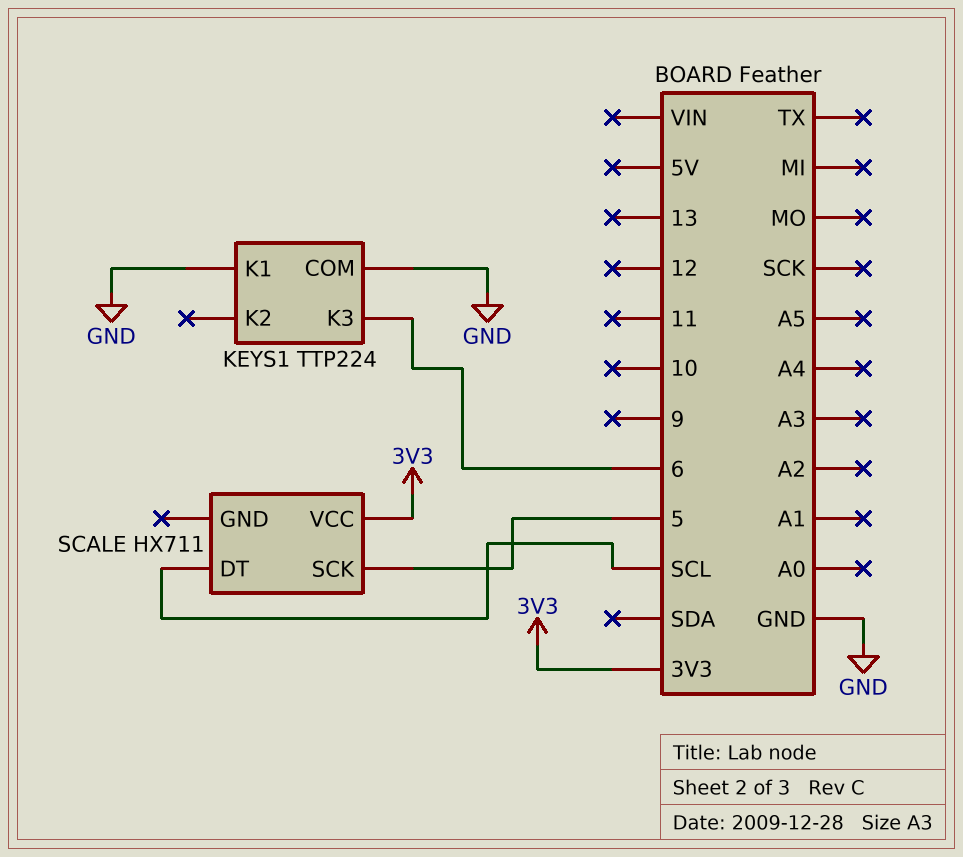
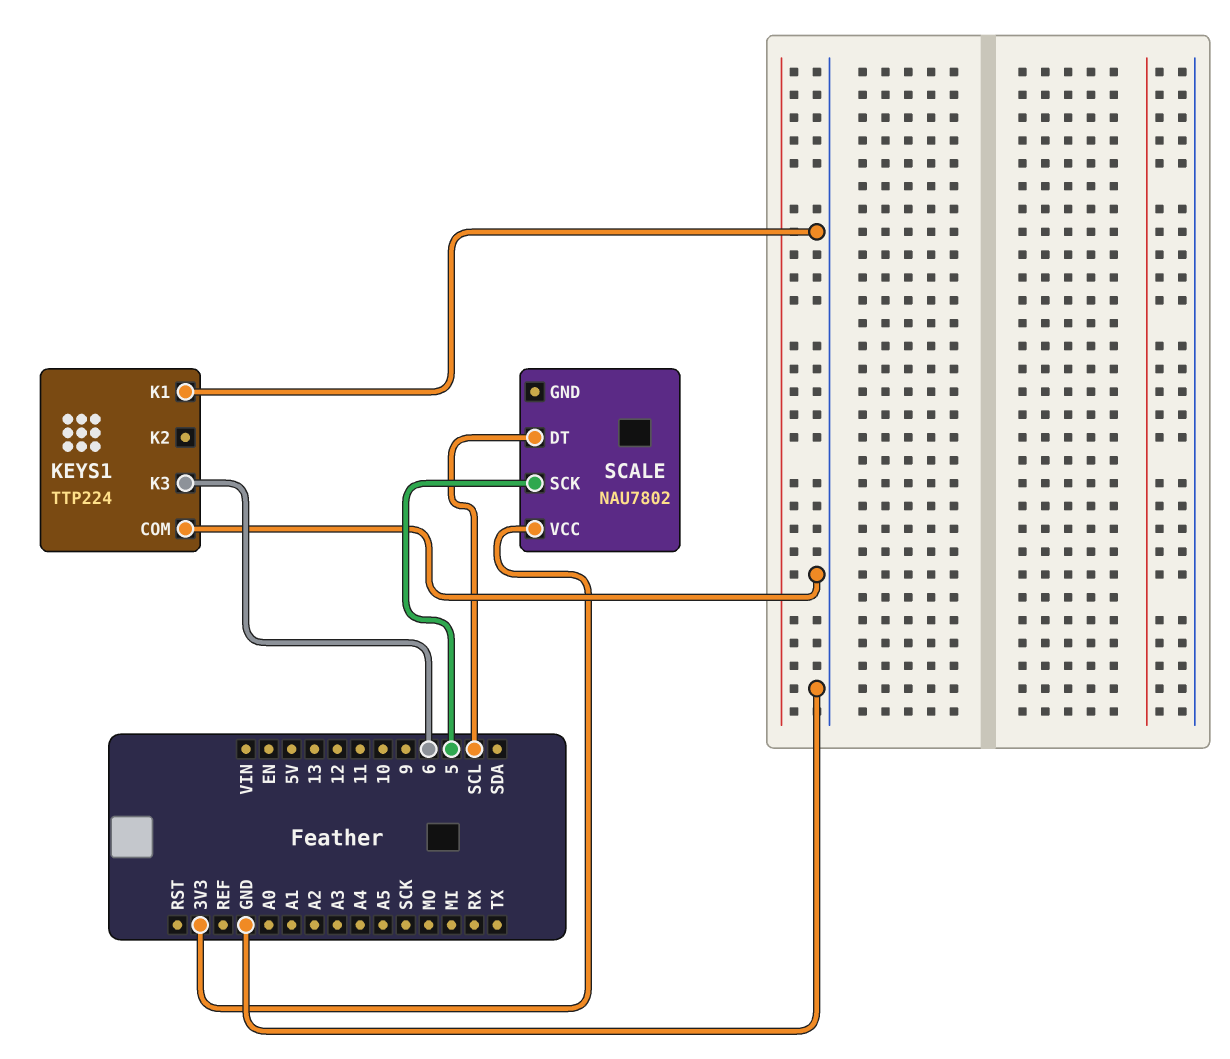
SCALE: HX711 -> NAU7802

